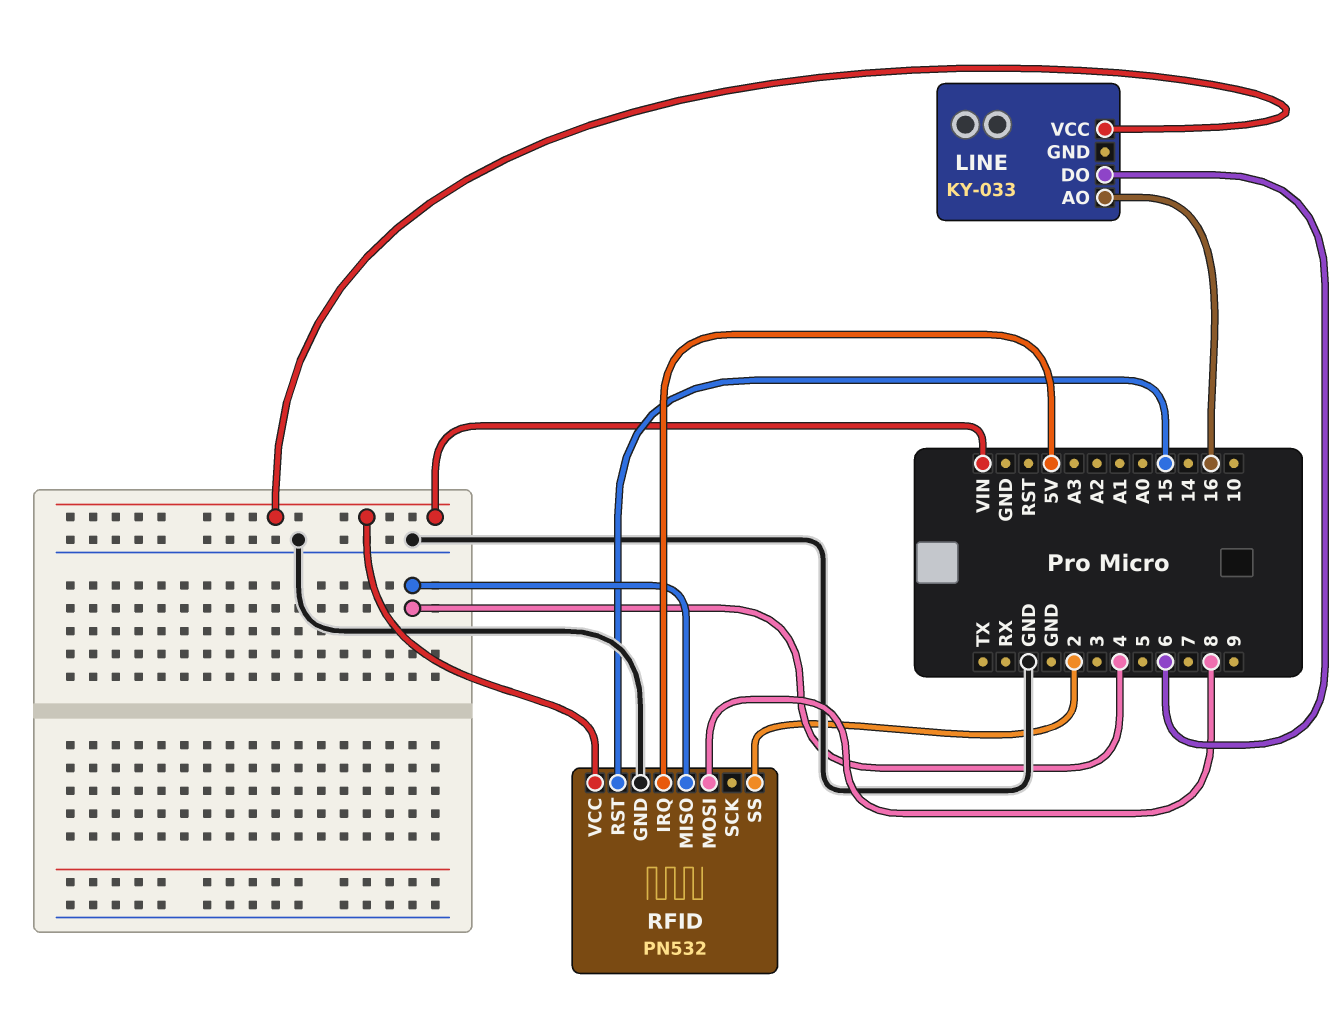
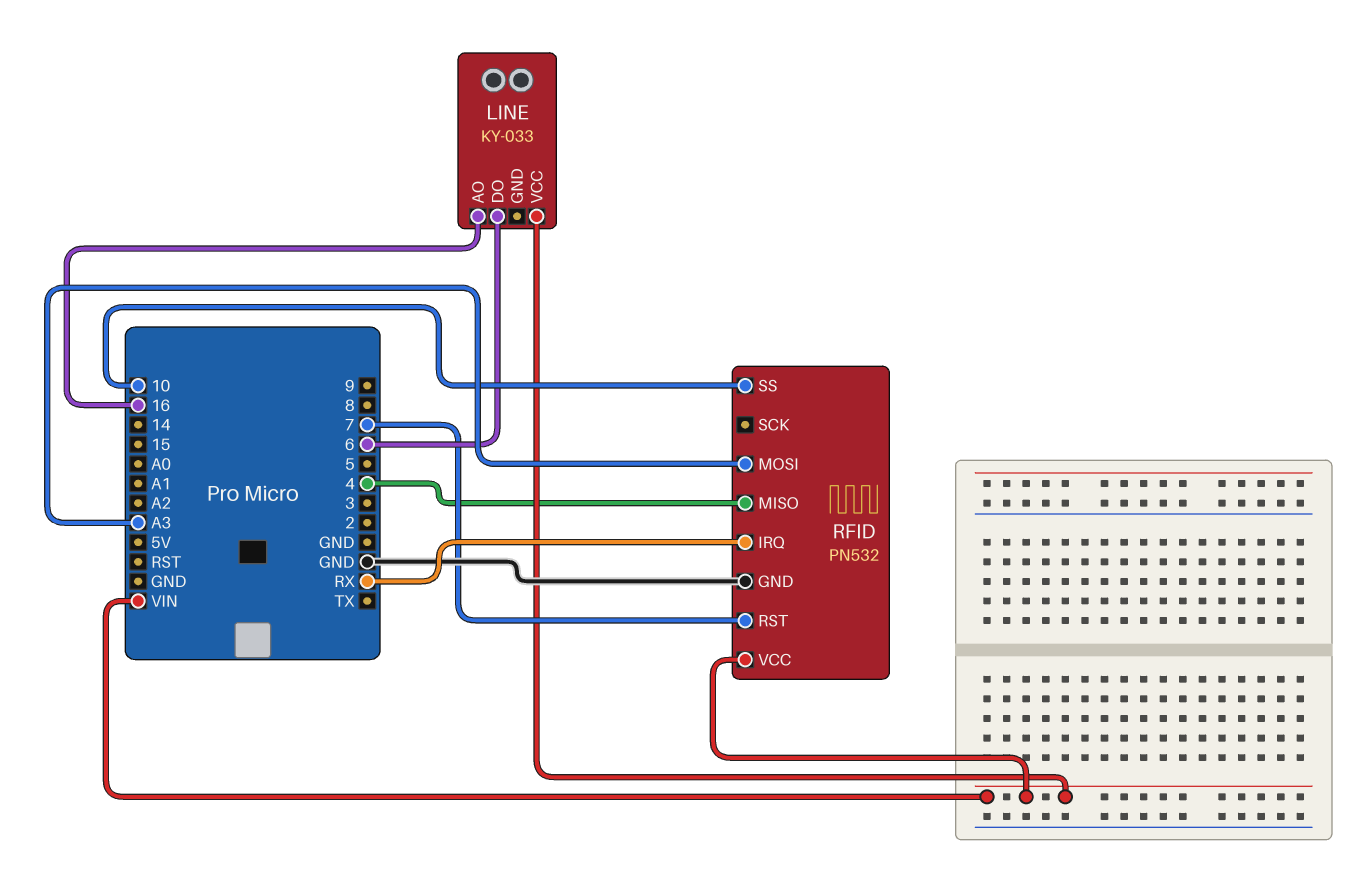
RFID pin IRQ: 5V -> RX
RFID pin MOSI: 8 -> A3
RFID pin RST: 15 -> 7
RFID pin SS: 2 -> 10

